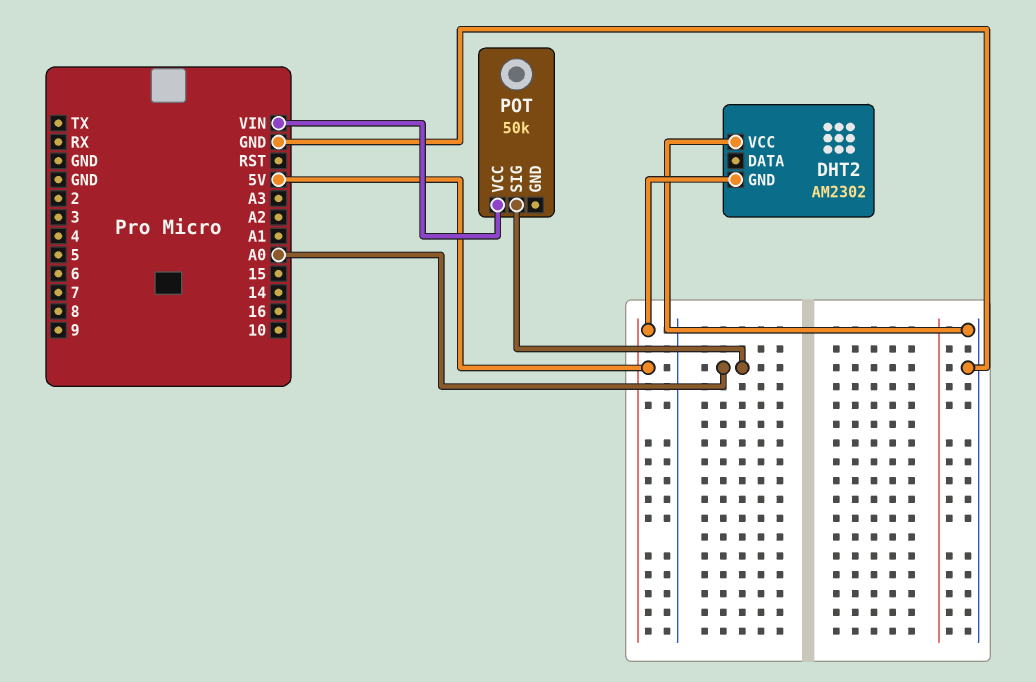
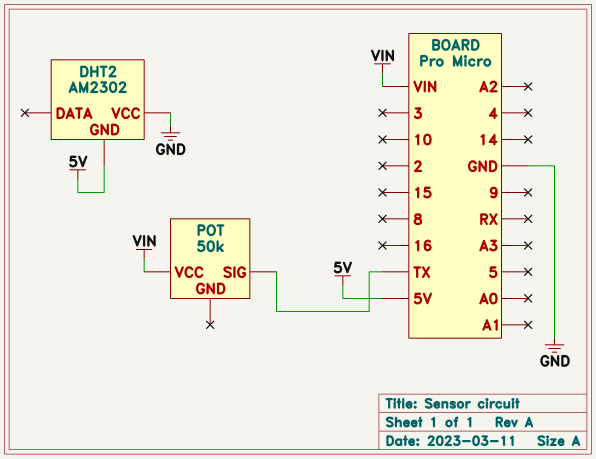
POT pin SIG: A0 -> TX

